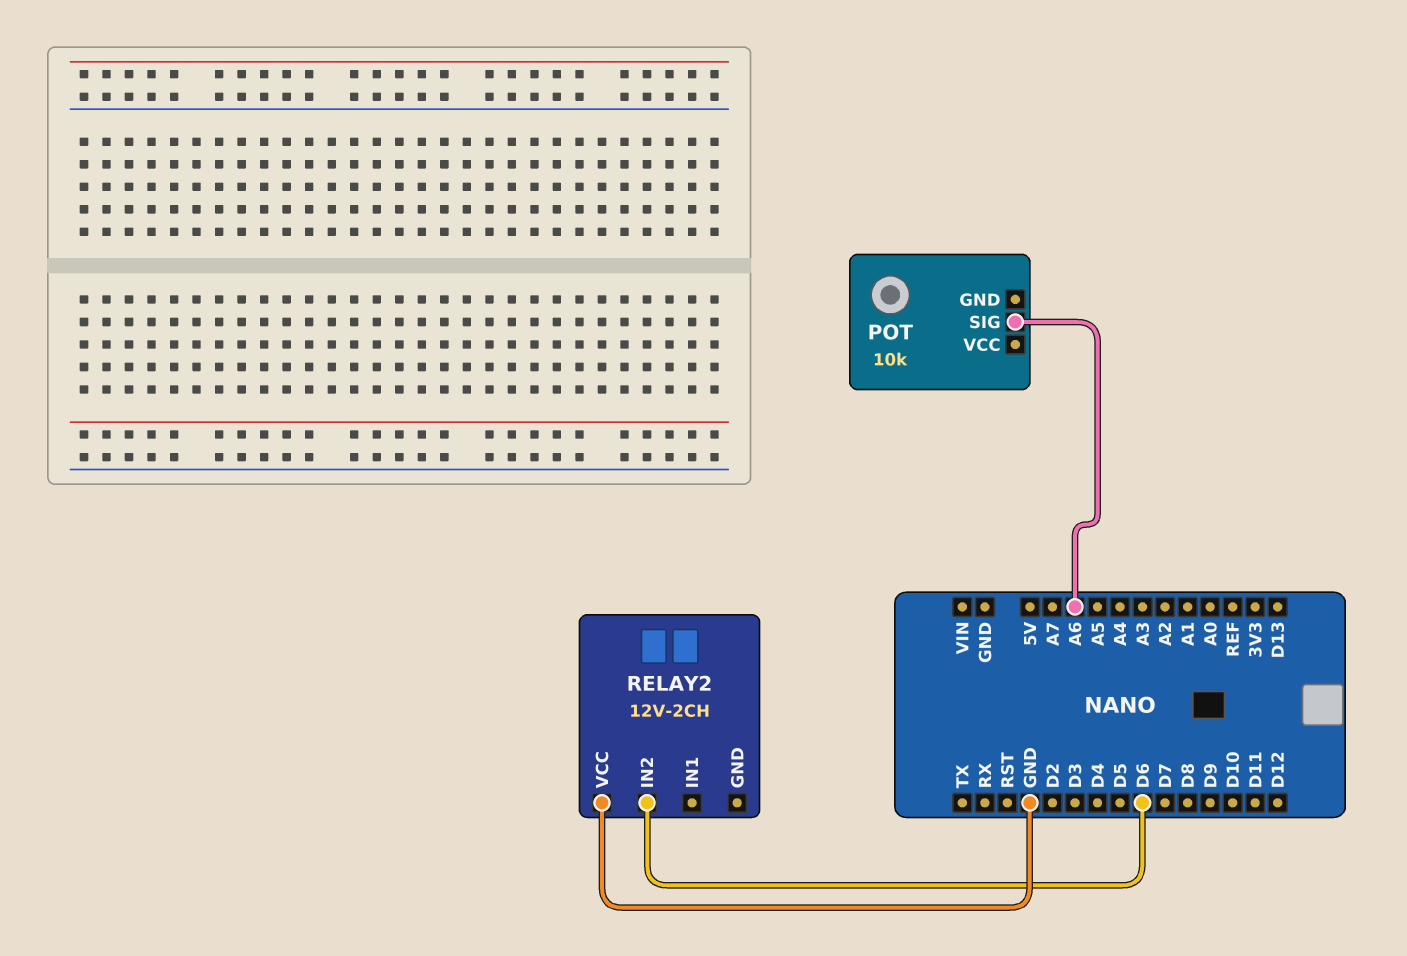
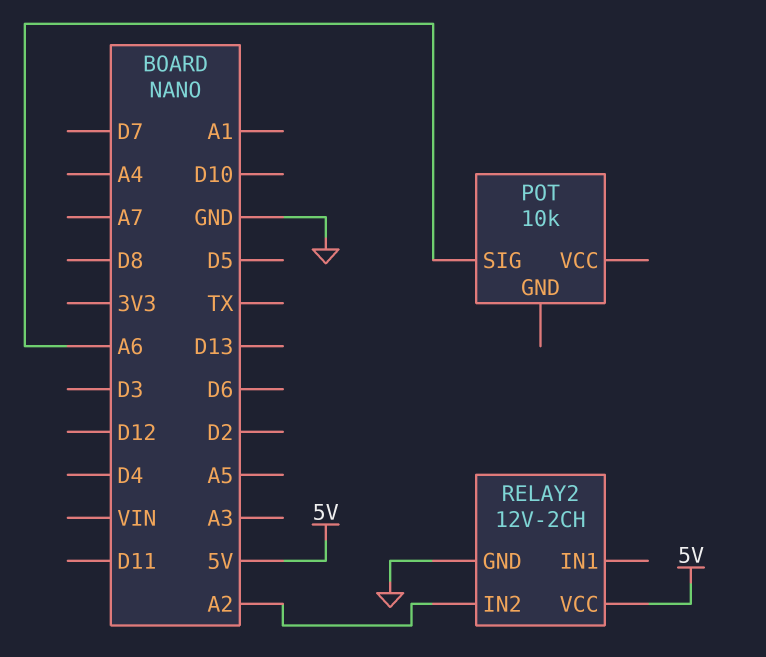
RELAY2 pin GND: none -> GND
RELAY2 pin IN2: D6 -> A2
RELAY2 pin VCC: GND -> 5V

